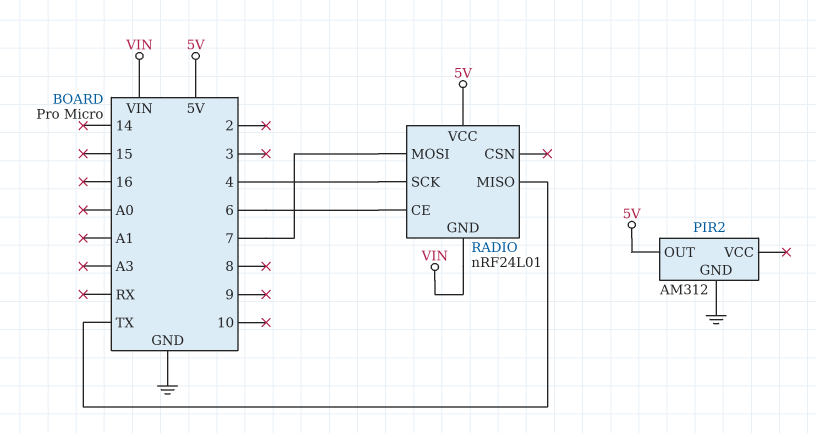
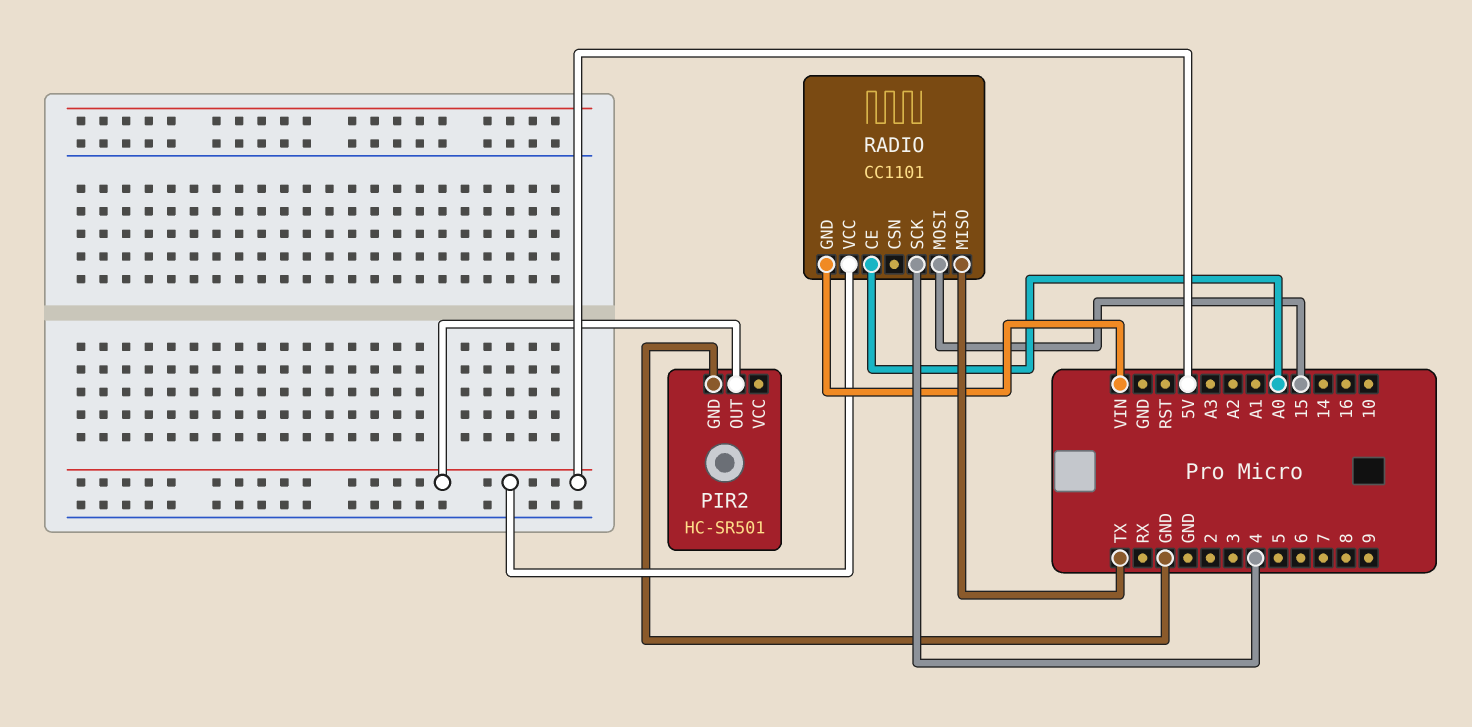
PIR2: AM312 -> HC-SR501
RADIO: nRF24L01 -> CC1101
RADIO pin CE: 6 -> A0
RADIO pin MOSI: 7 -> 15

